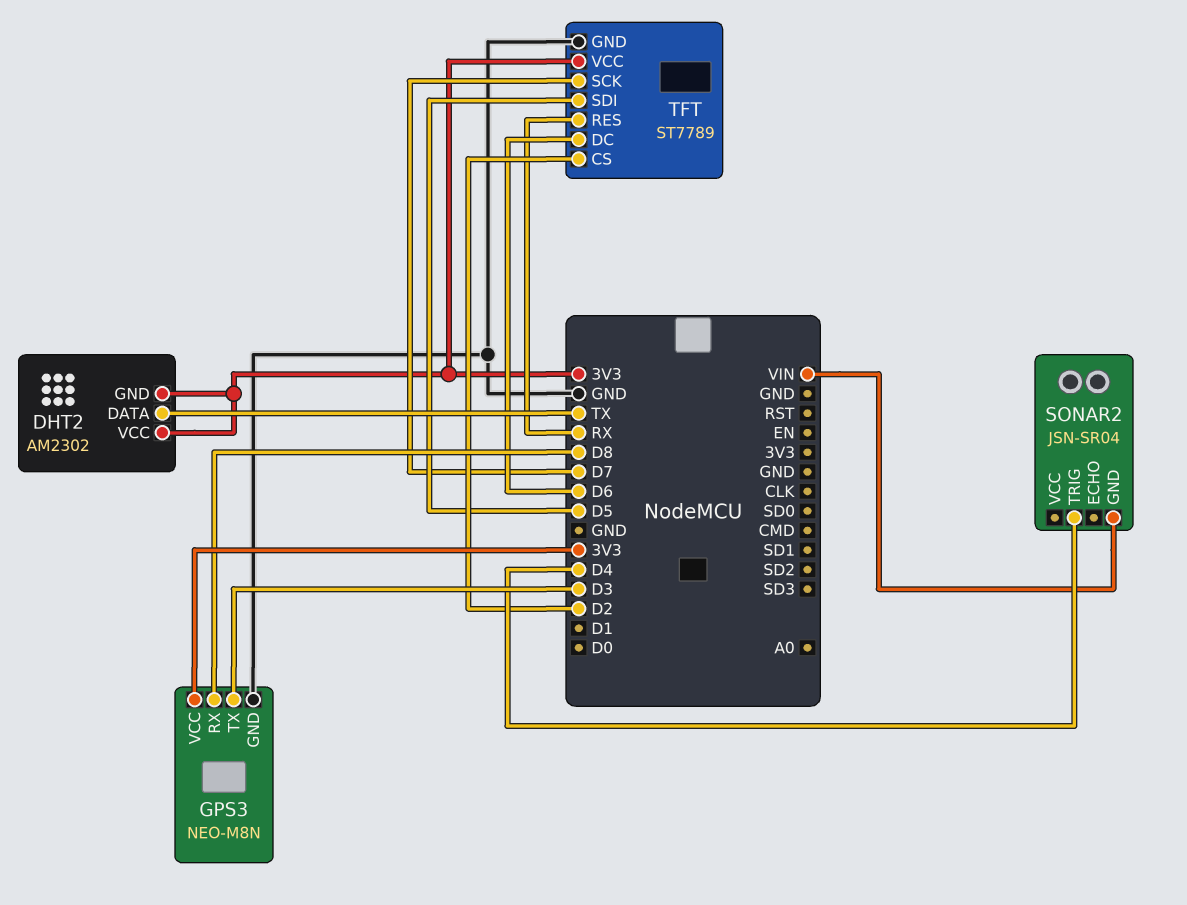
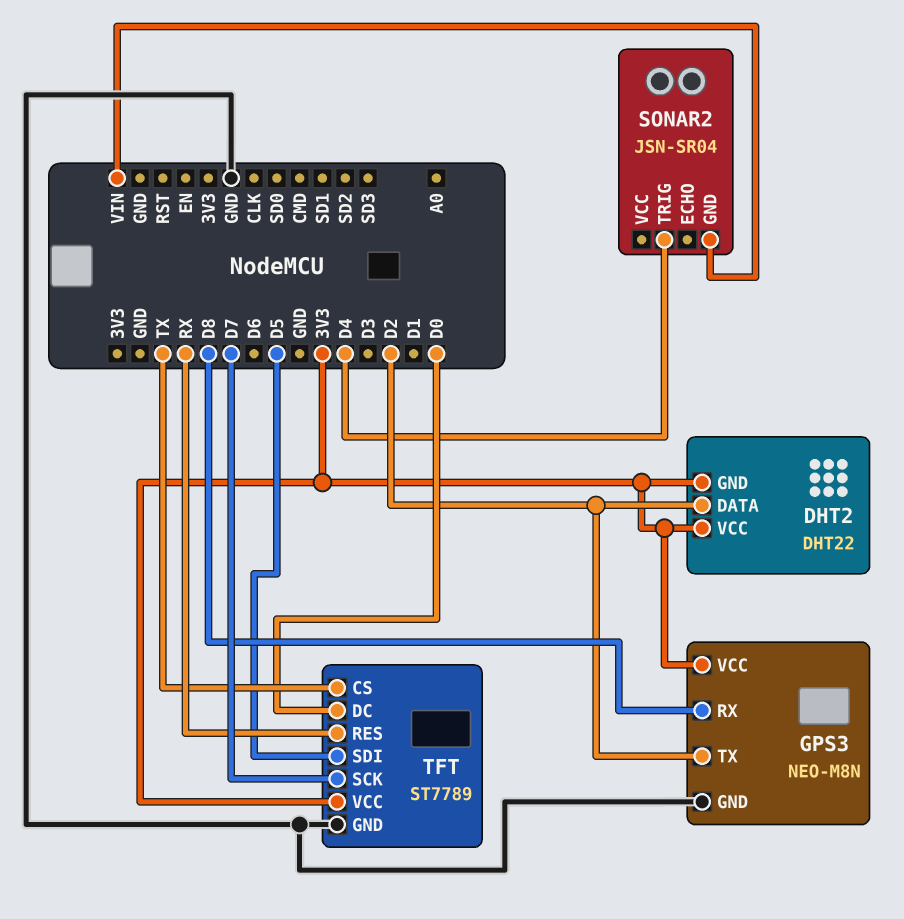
DHT2: AM2302 -> DHT22
DHT2 pin DATA: TX -> D2
GPS3 pin TX: D3 -> D2
TFT pin CS: D2 -> TX
TFT pin DC: D6 -> D0

